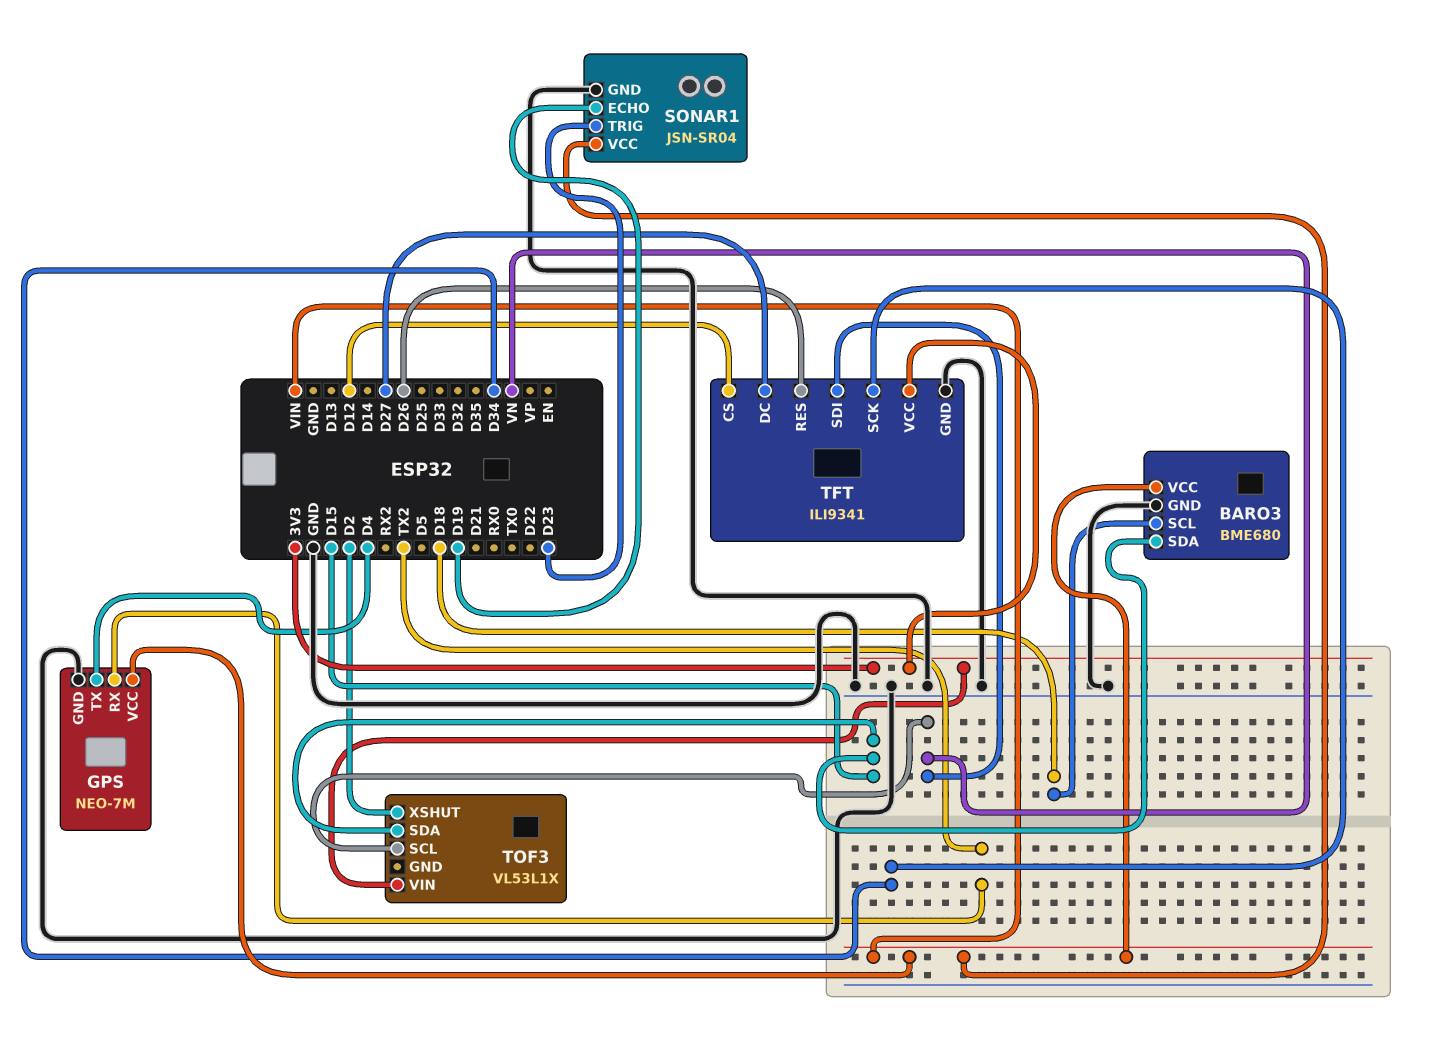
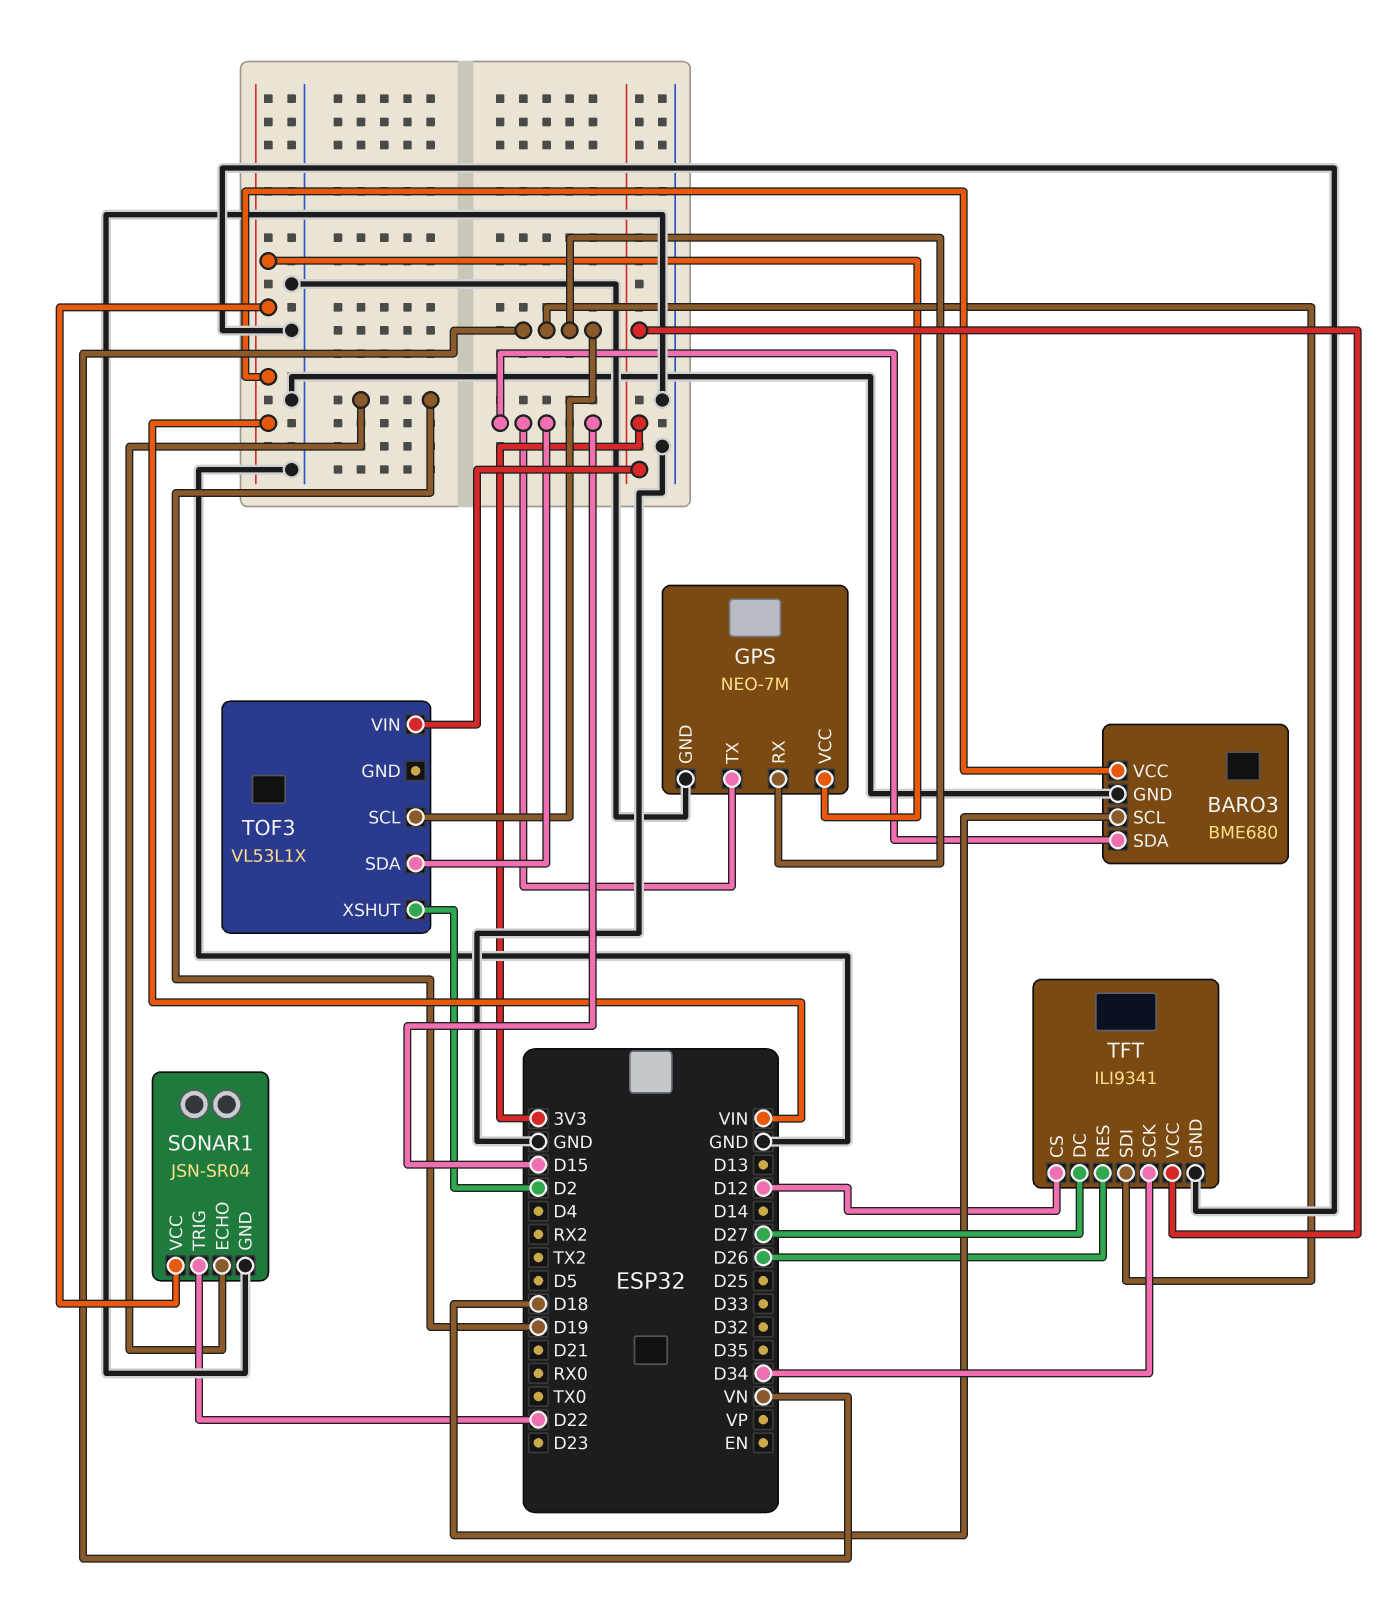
GPS pin RX: TX2 -> VN
GPS pin TX: D4 -> D15
SONAR1 pin TRIG: D23 -> D22

